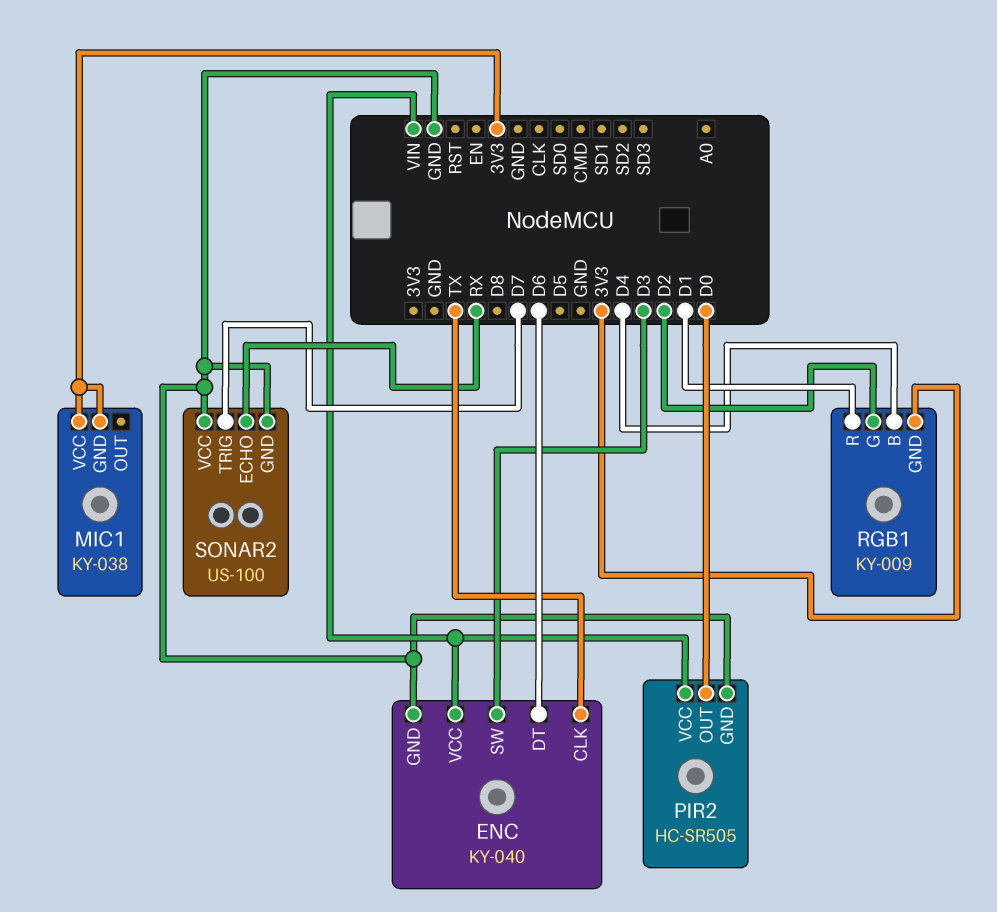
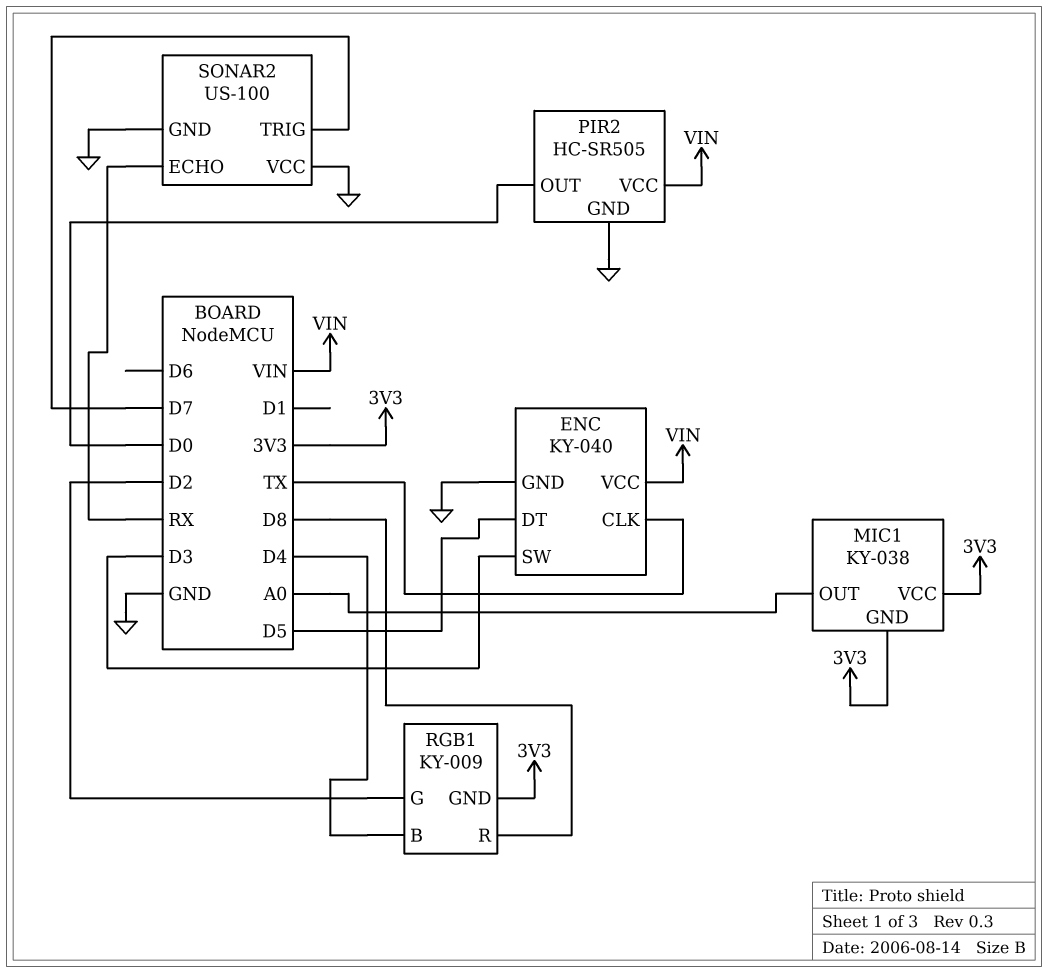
ENC pin DT: D6 -> D5
MIC1 pin OUT: none -> A0
RGB1 pin R: D1 -> D8

